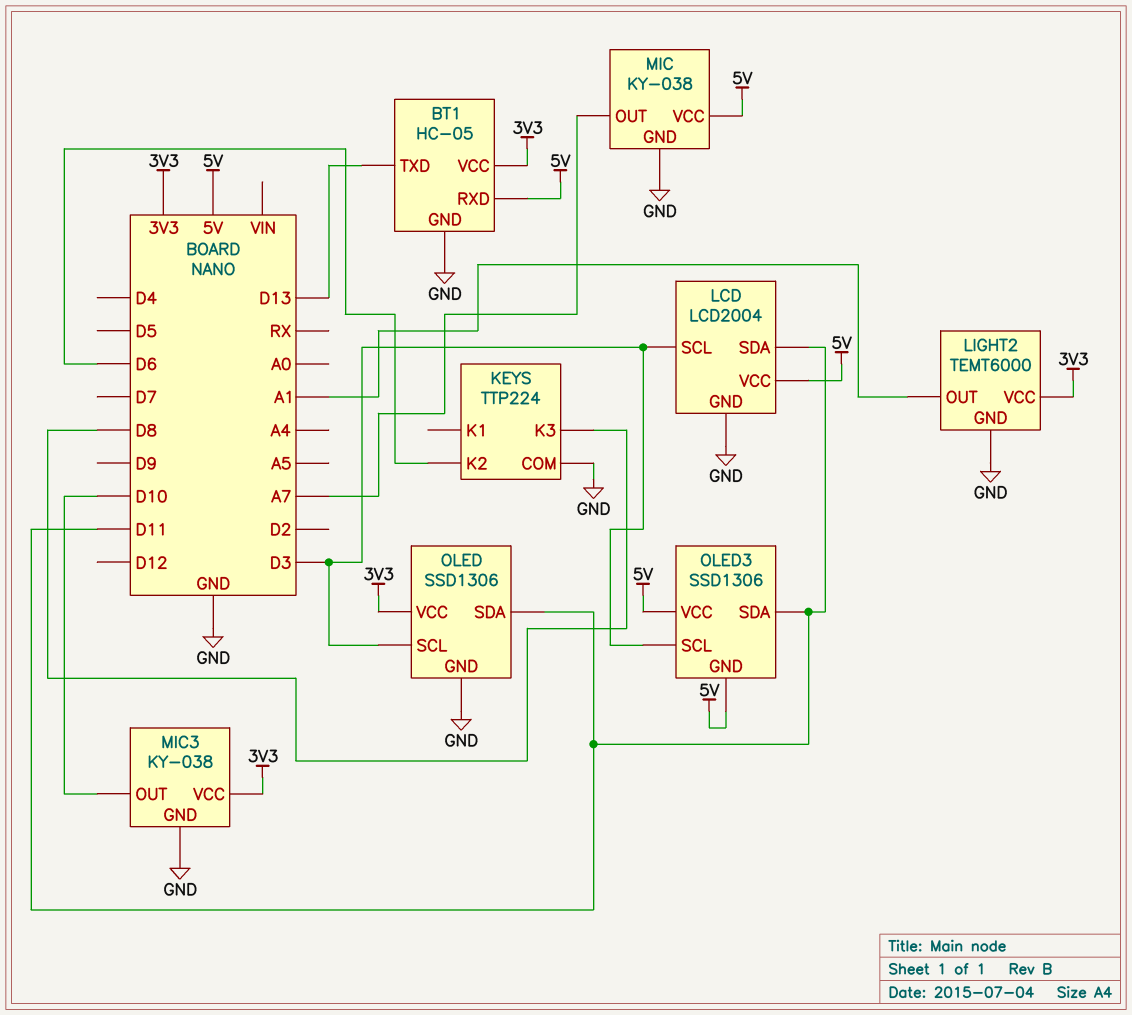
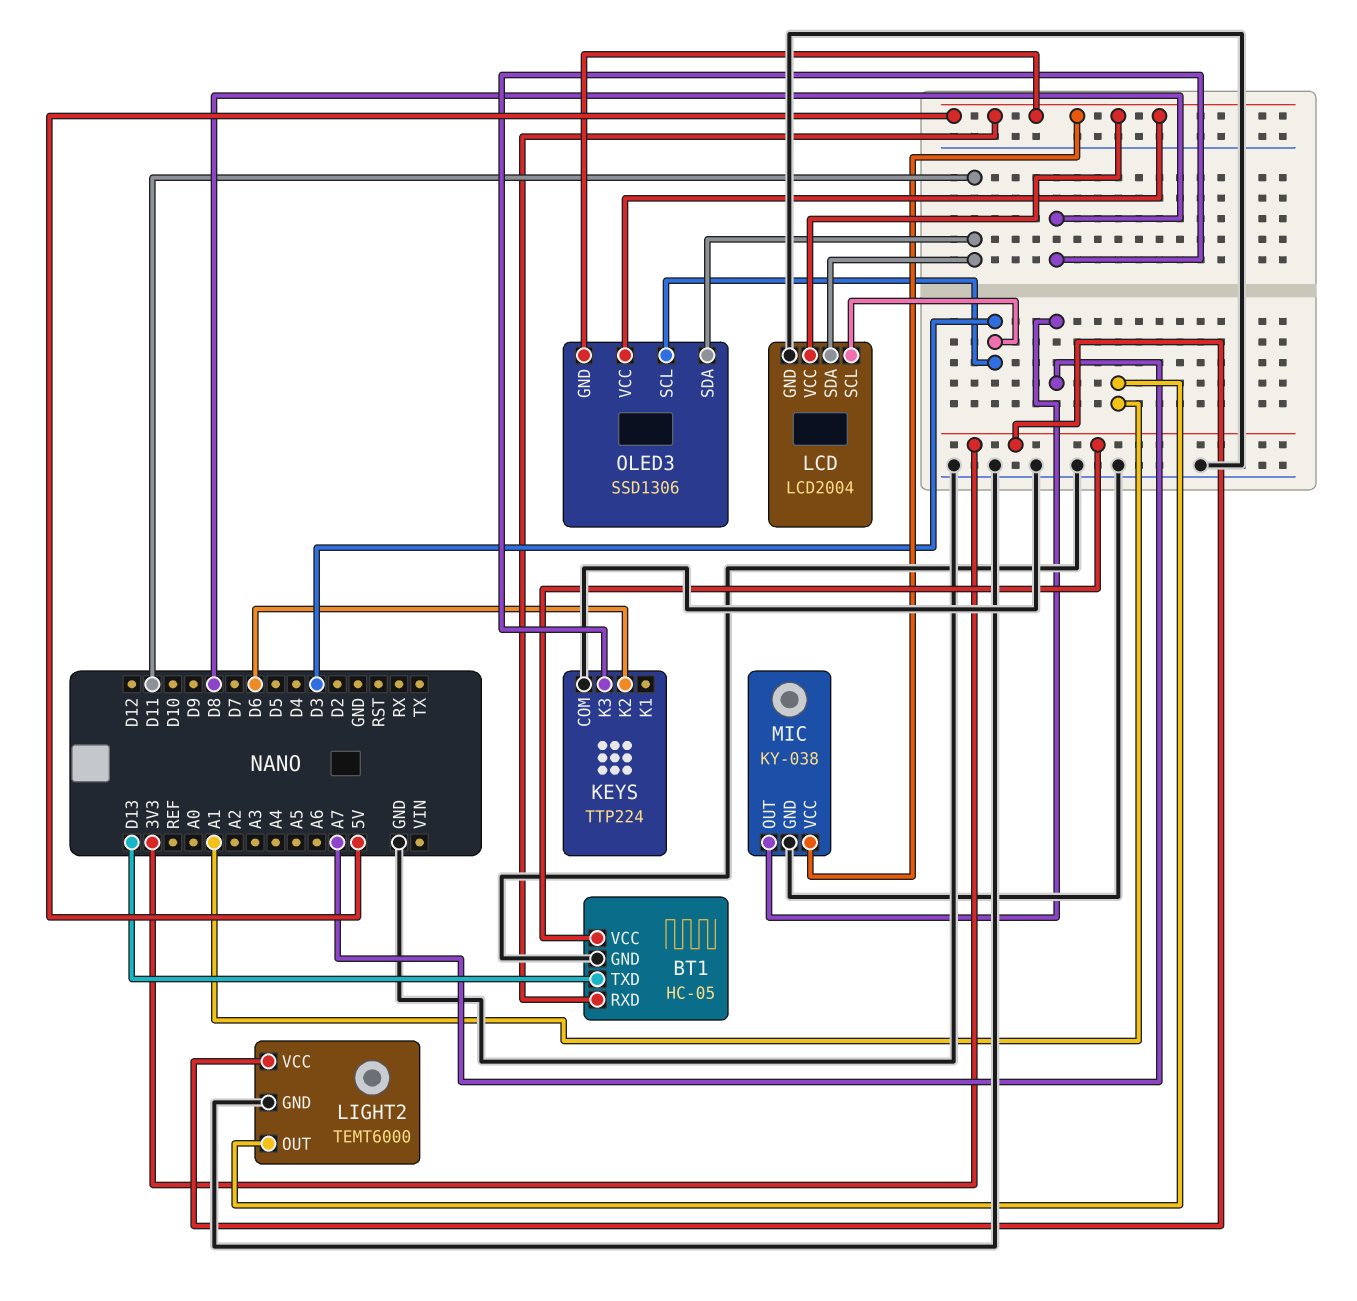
MIC3: KY-038 -> none
MIC3 pin GND: GND -> none
MIC3 pin OUT: D10 -> none
MIC3 pin VCC: 3V3 -> none
OLED: SSD1306 -> none
OLED pin GND: GND -> none
OLED pin SCL: D3 -> none
OLED pin SDA: D11 -> none
OLED pin VCC: 3V3 -> none

